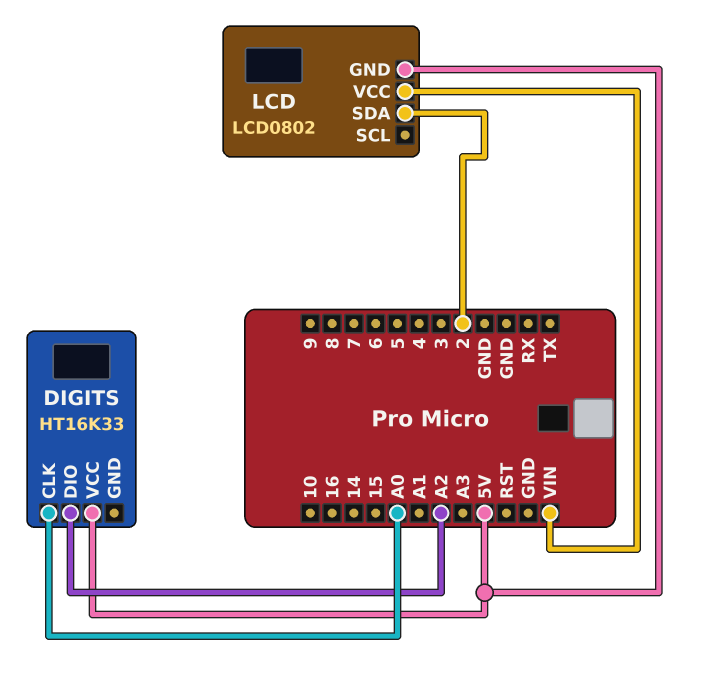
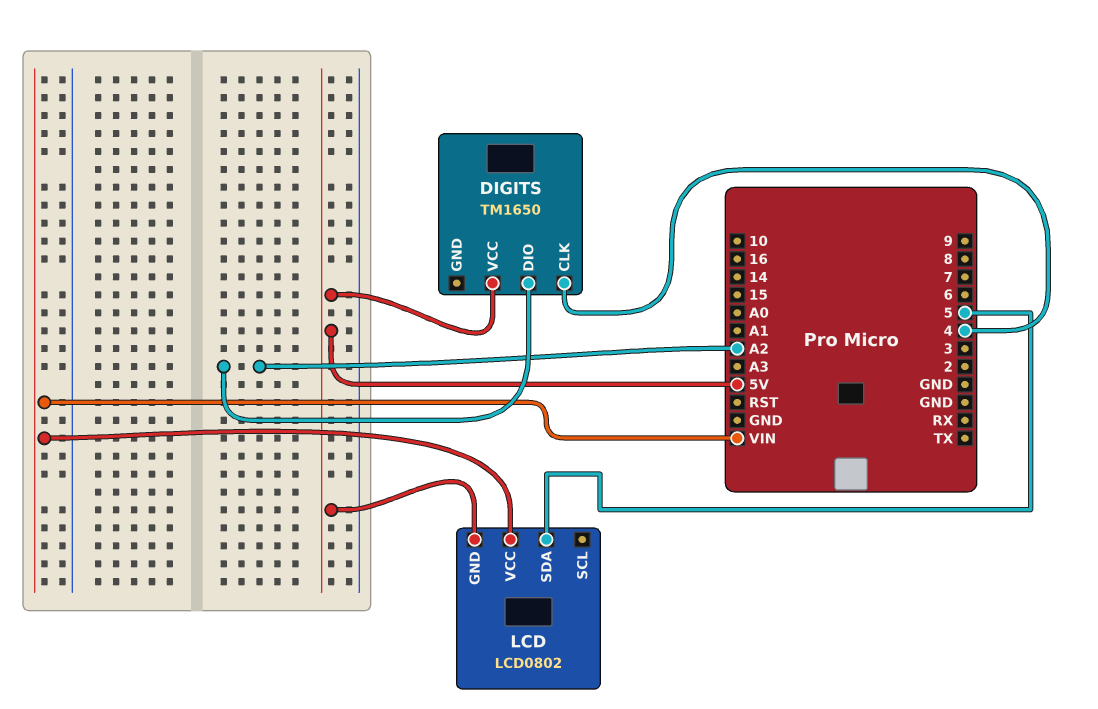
DIGITS: HT16K33 -> TM1650
DIGITS pin CLK: A0 -> 4
LCD pin SDA: 2 -> 5

